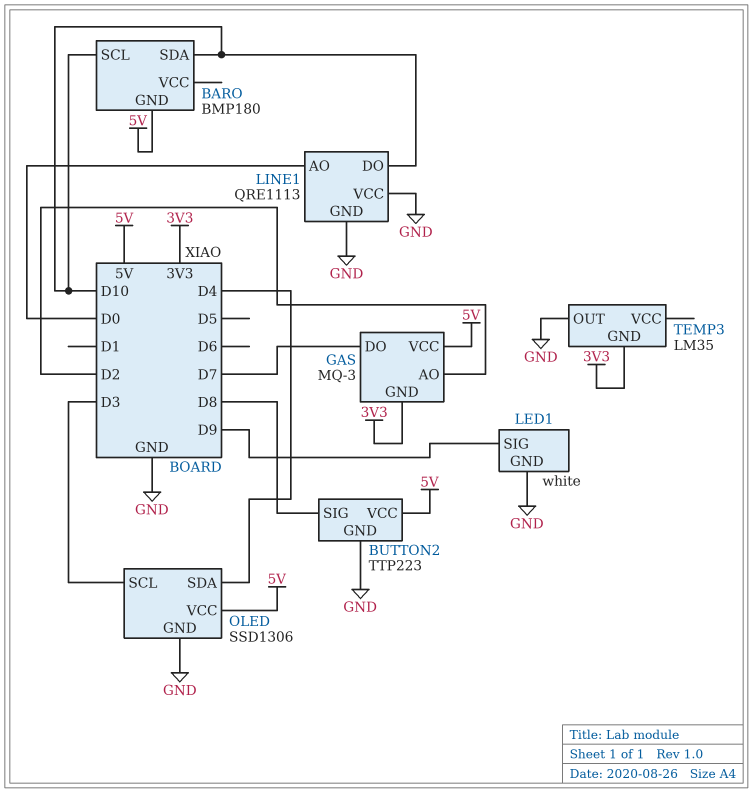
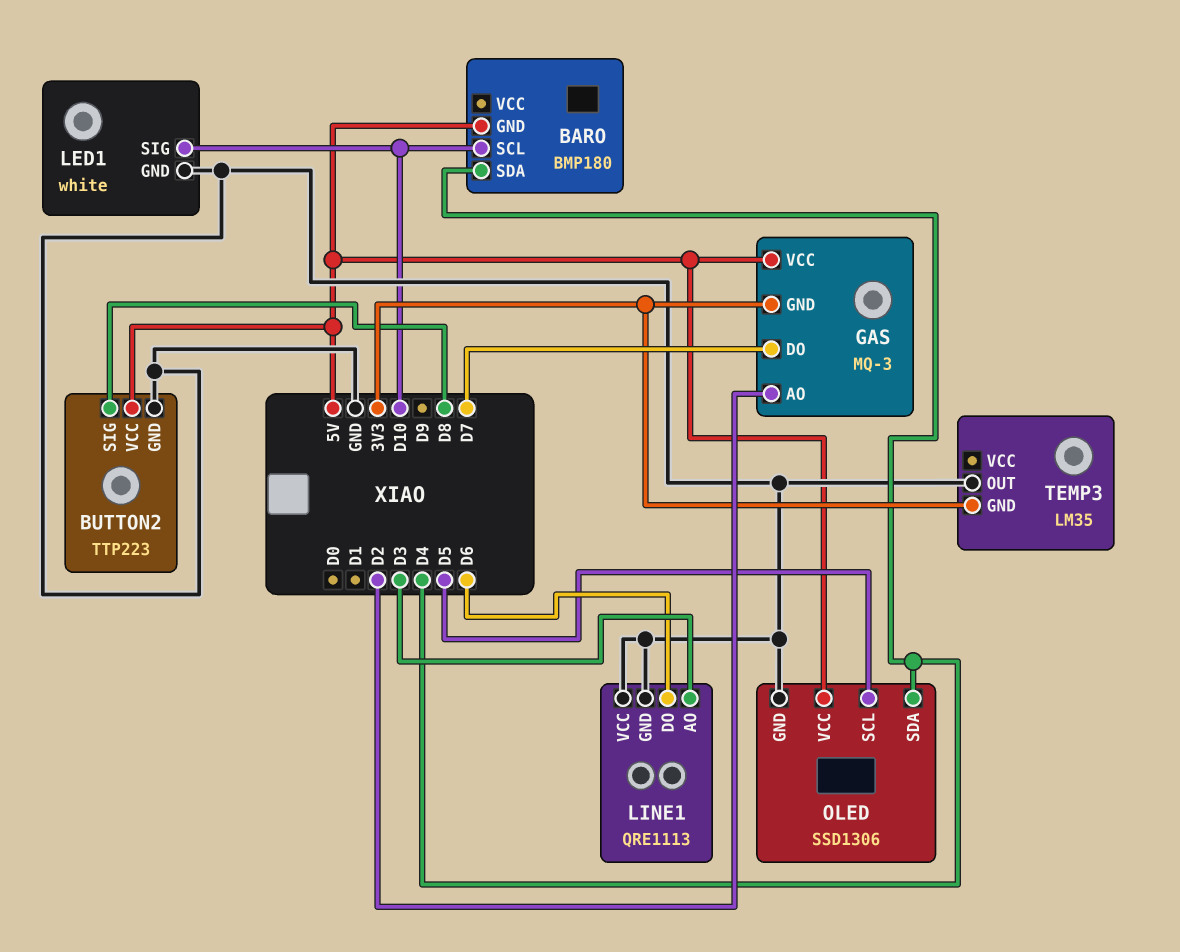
BARO pin SDA: D10 -> D4
LED1 pin SIG: D9 -> D10
LINE1 pin AO: D0 -> D3
LINE1 pin DO: D10 -> D6
OLED pin SCL: D3 -> D5

